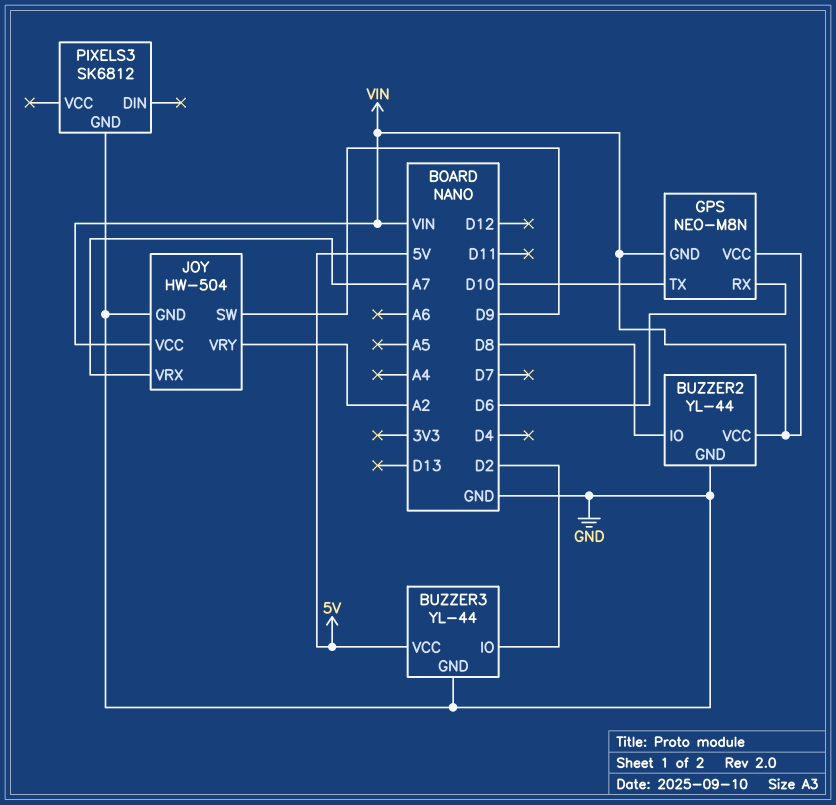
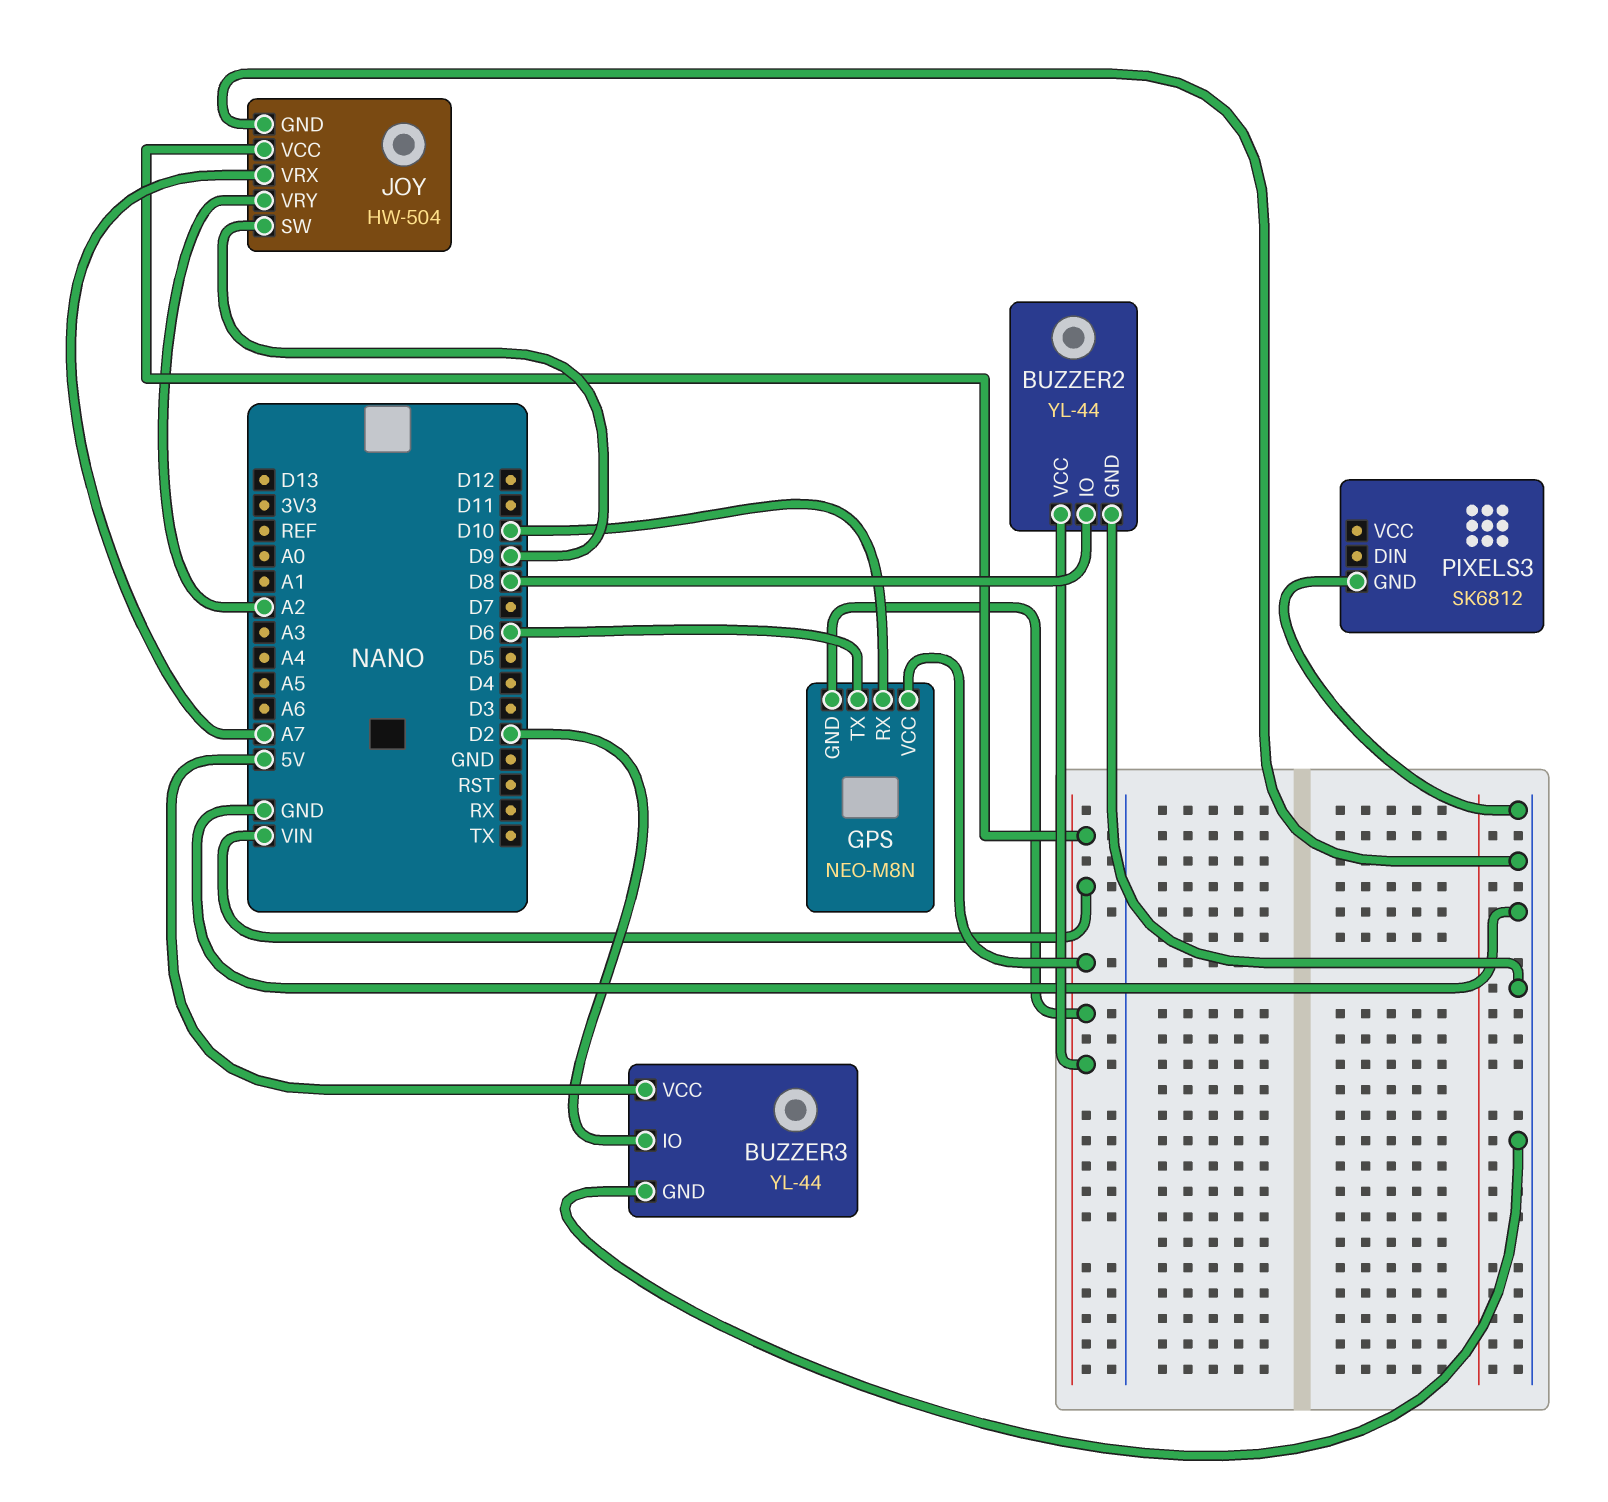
GPS pin RX: D6 -> D10
GPS pin TX: D10 -> D6

